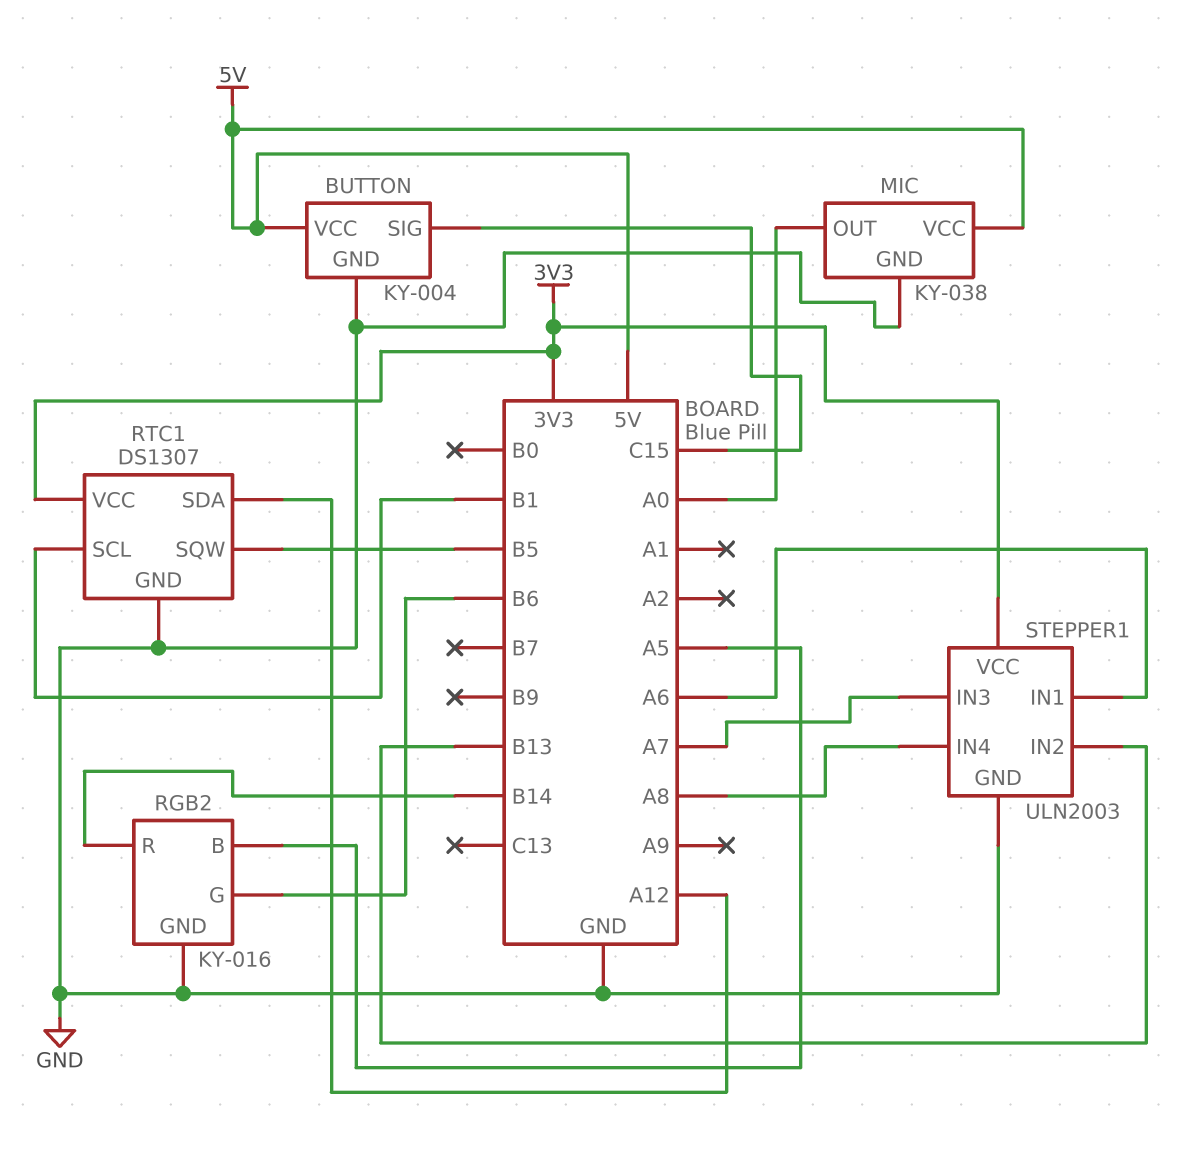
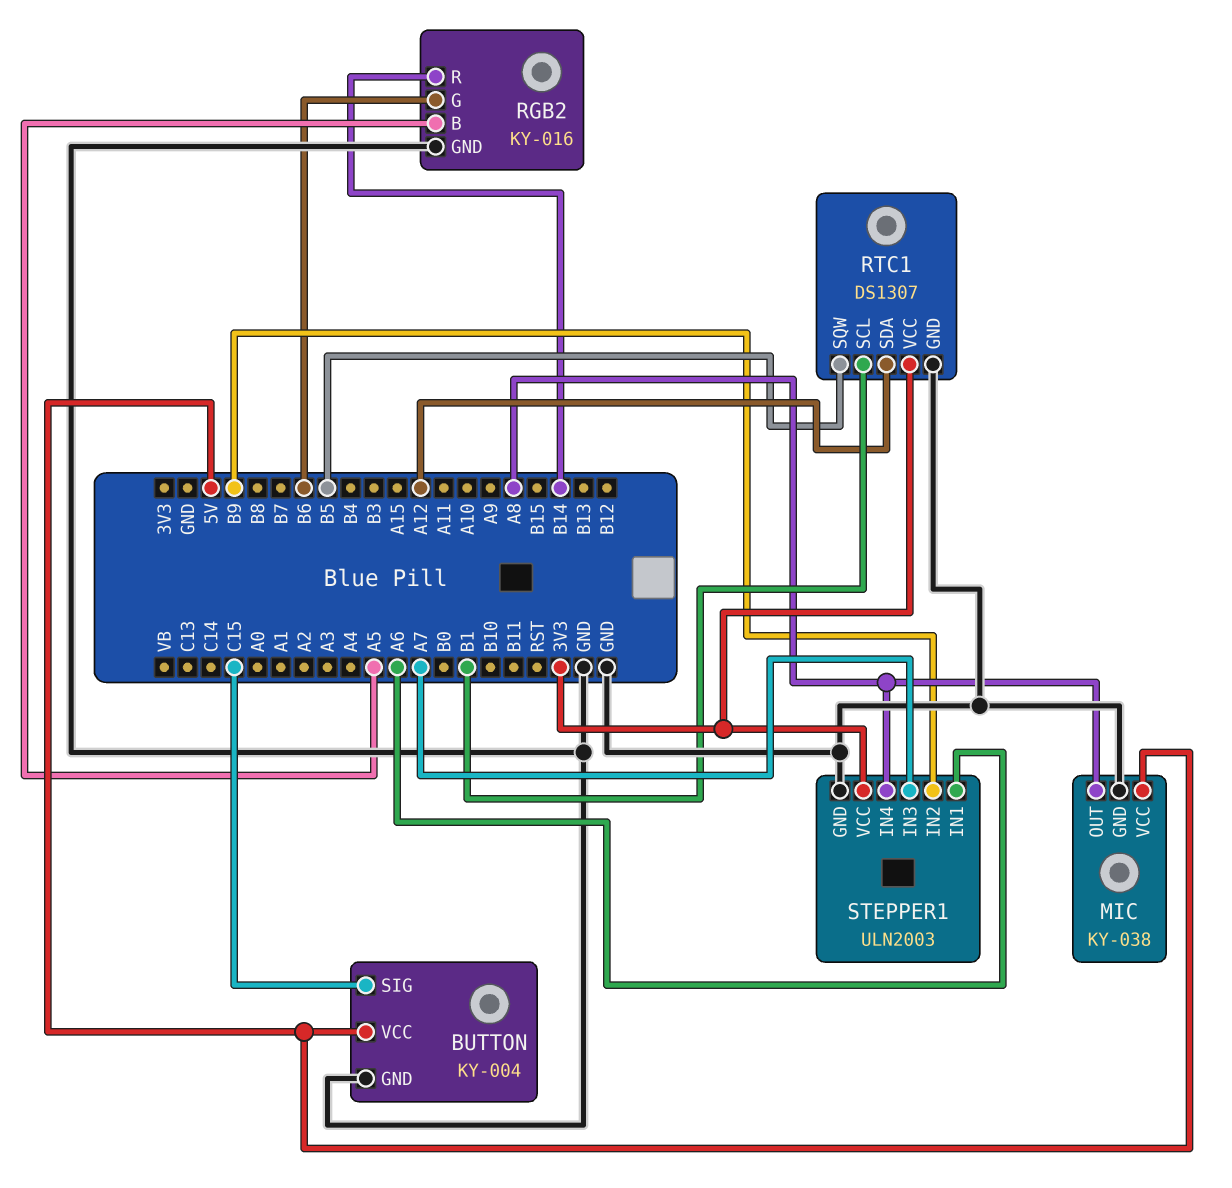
MIC pin OUT: A0 -> A8
STEPPER1 pin IN2: B13 -> B9

